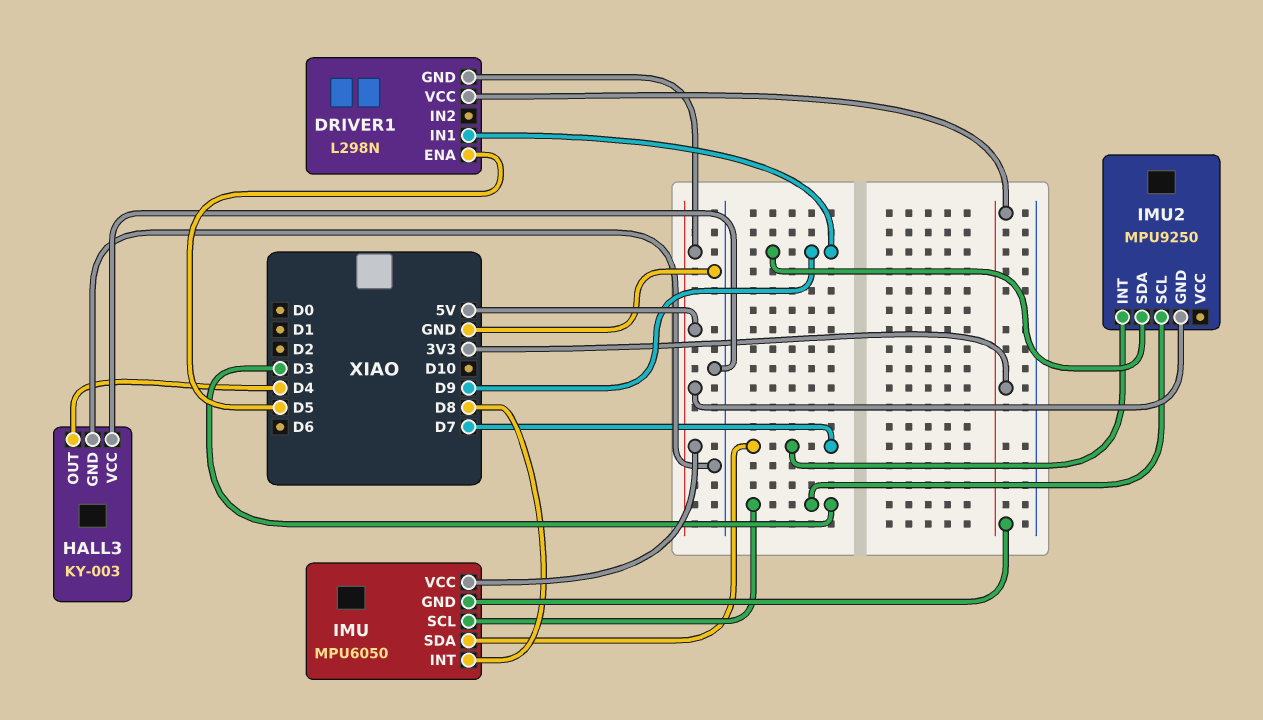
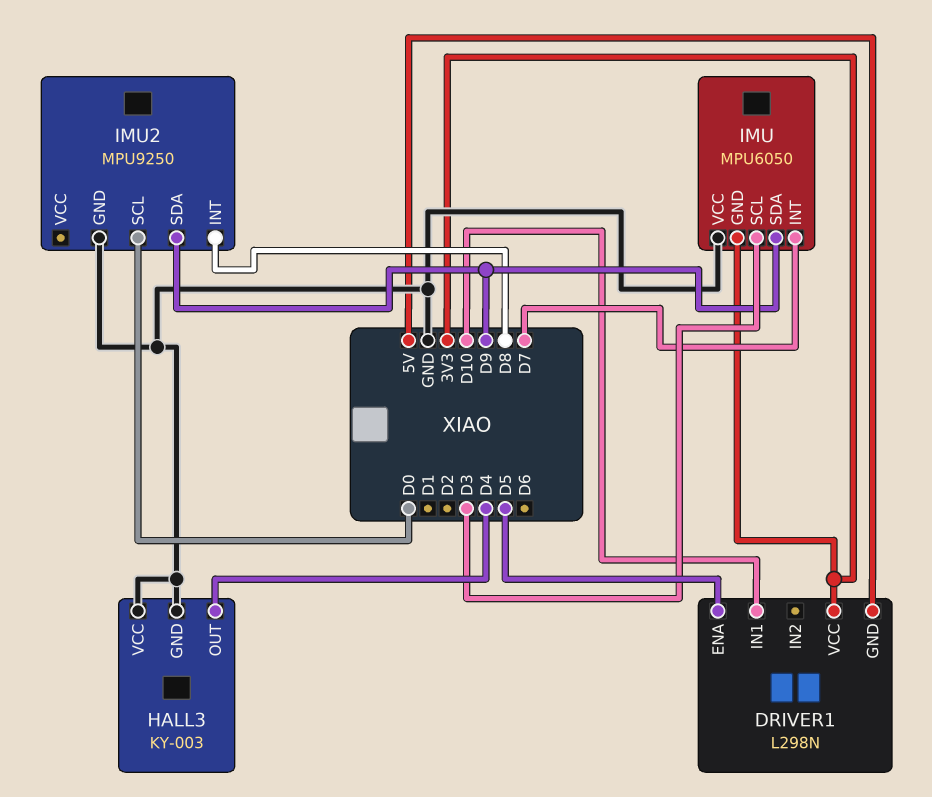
DRIVER1 pin IN1: D9 -> D10
IMU pin INT: D8 -> D7
IMU pin SDA: D7 -> D9
IMU pin VCC: 5V -> GND
IMU2 pin GND: 5V -> GND
IMU2 pin INT: D7 -> D8
IMU2 pin SCL: D3 -> D0

